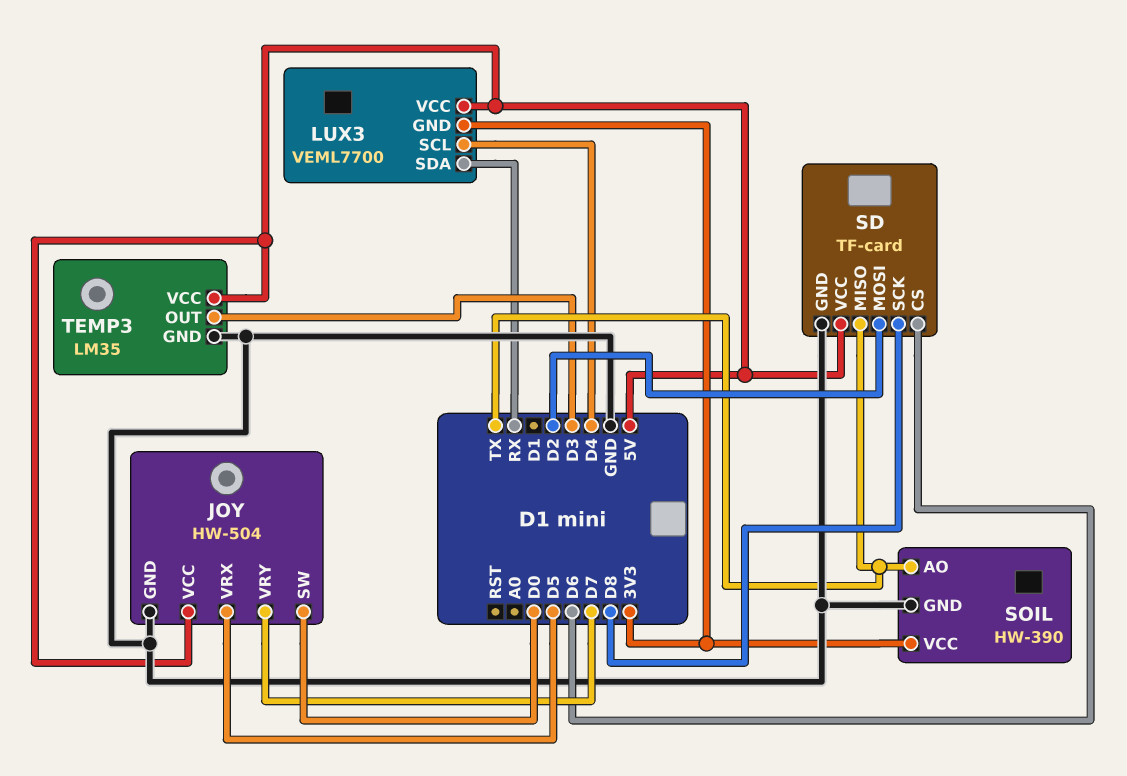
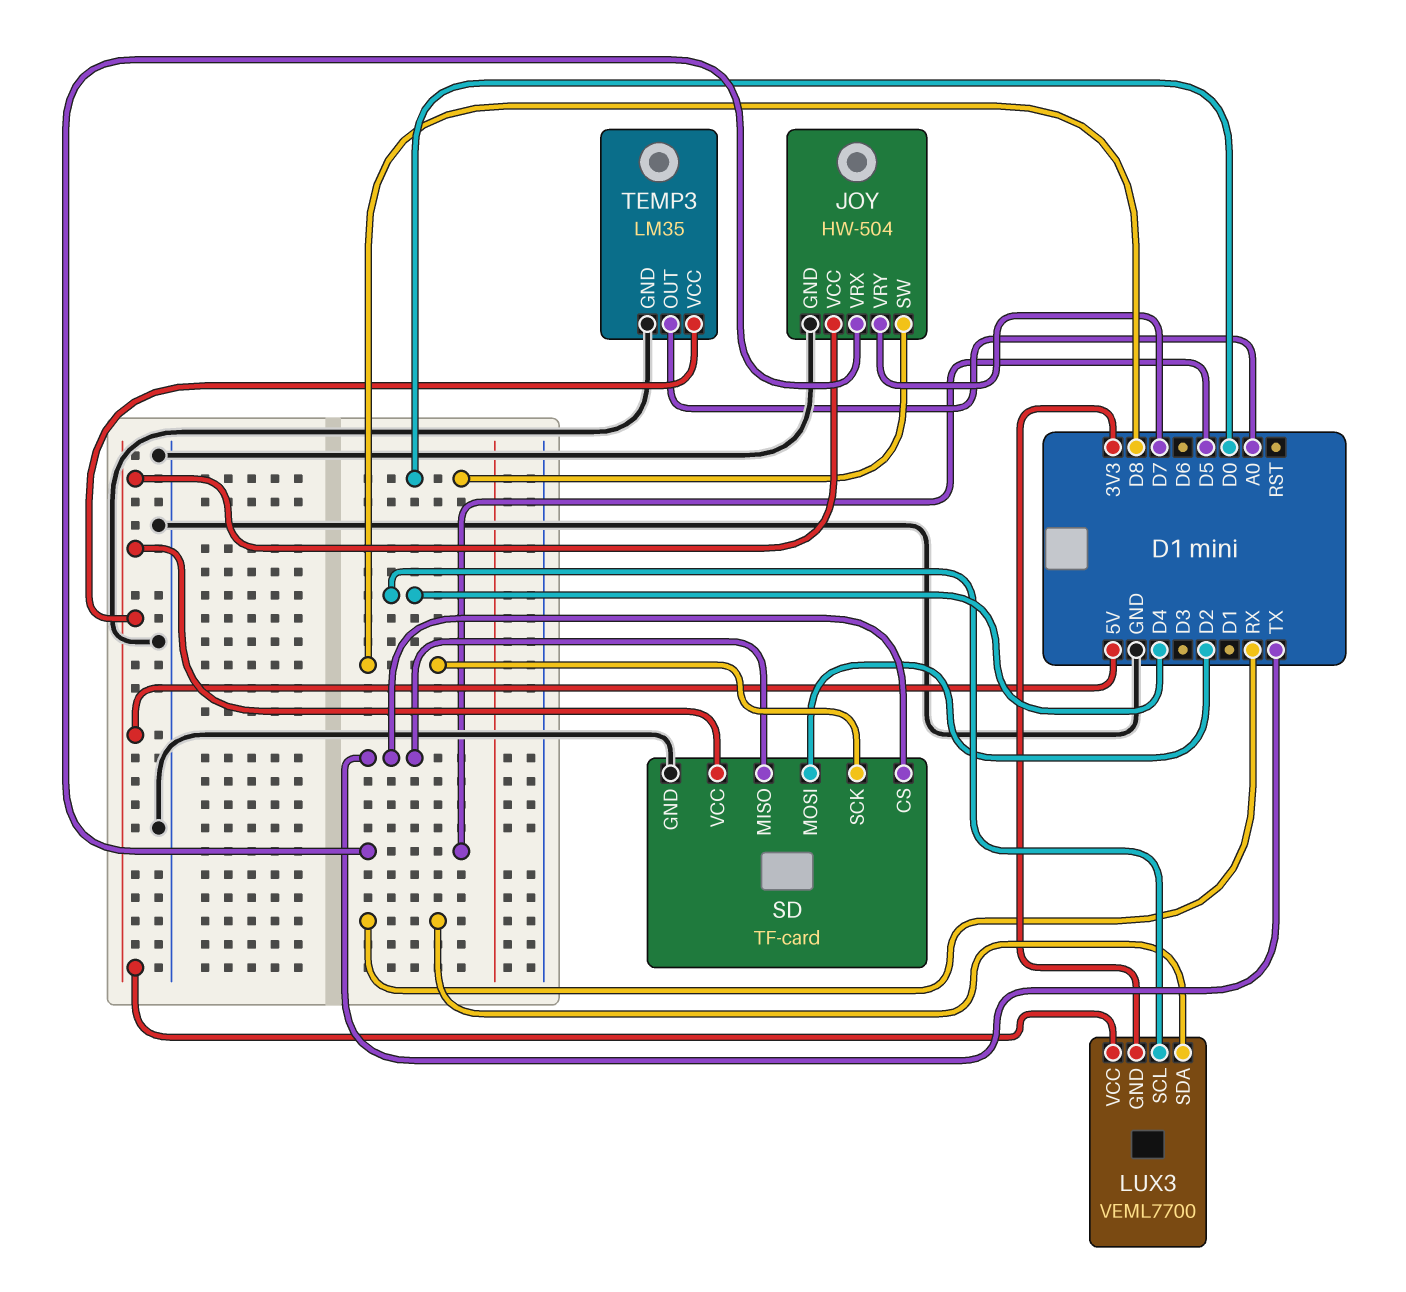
SD pin CS: D6 -> TX
SOIL: HW-390 -> none
SOIL pin AO: TX -> none
SOIL pin GND: GND -> none
SOIL pin VCC: 3V3 -> none
TEMP3 pin OUT: D3 -> A0

